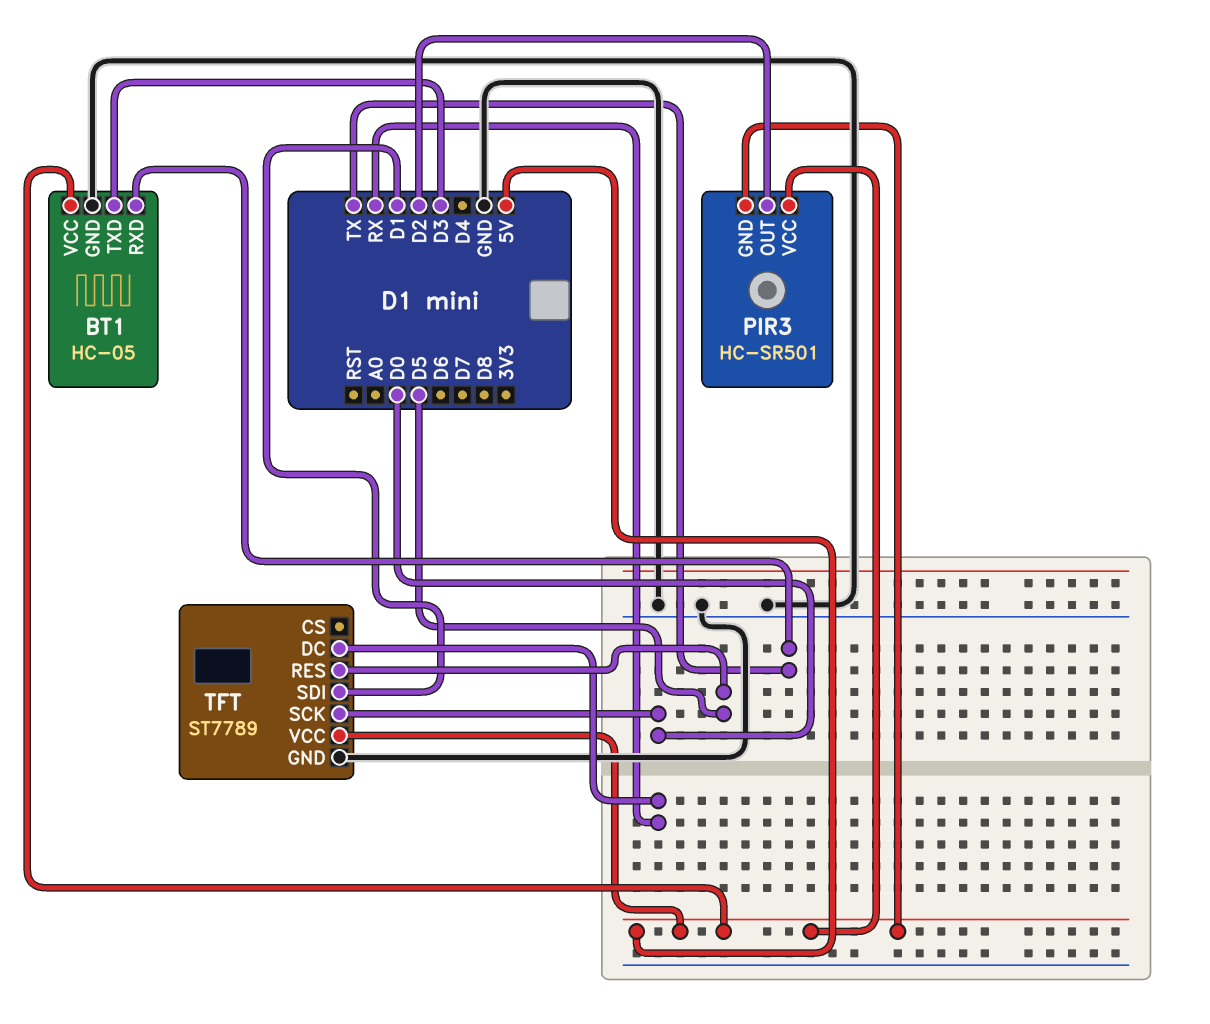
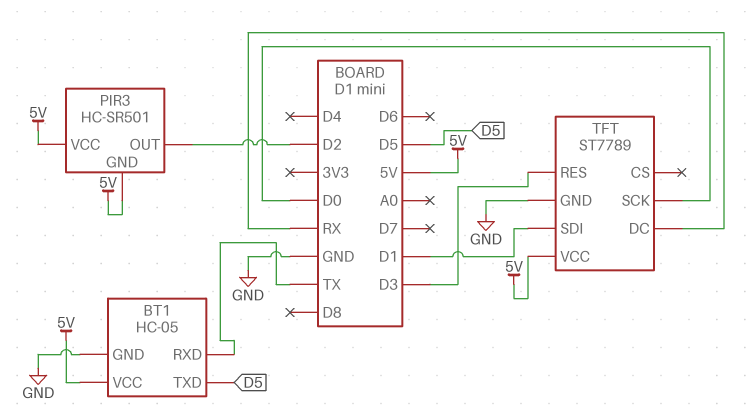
BT1 pin TXD: D3 -> D5
TFT pin RES: D5 -> D3

